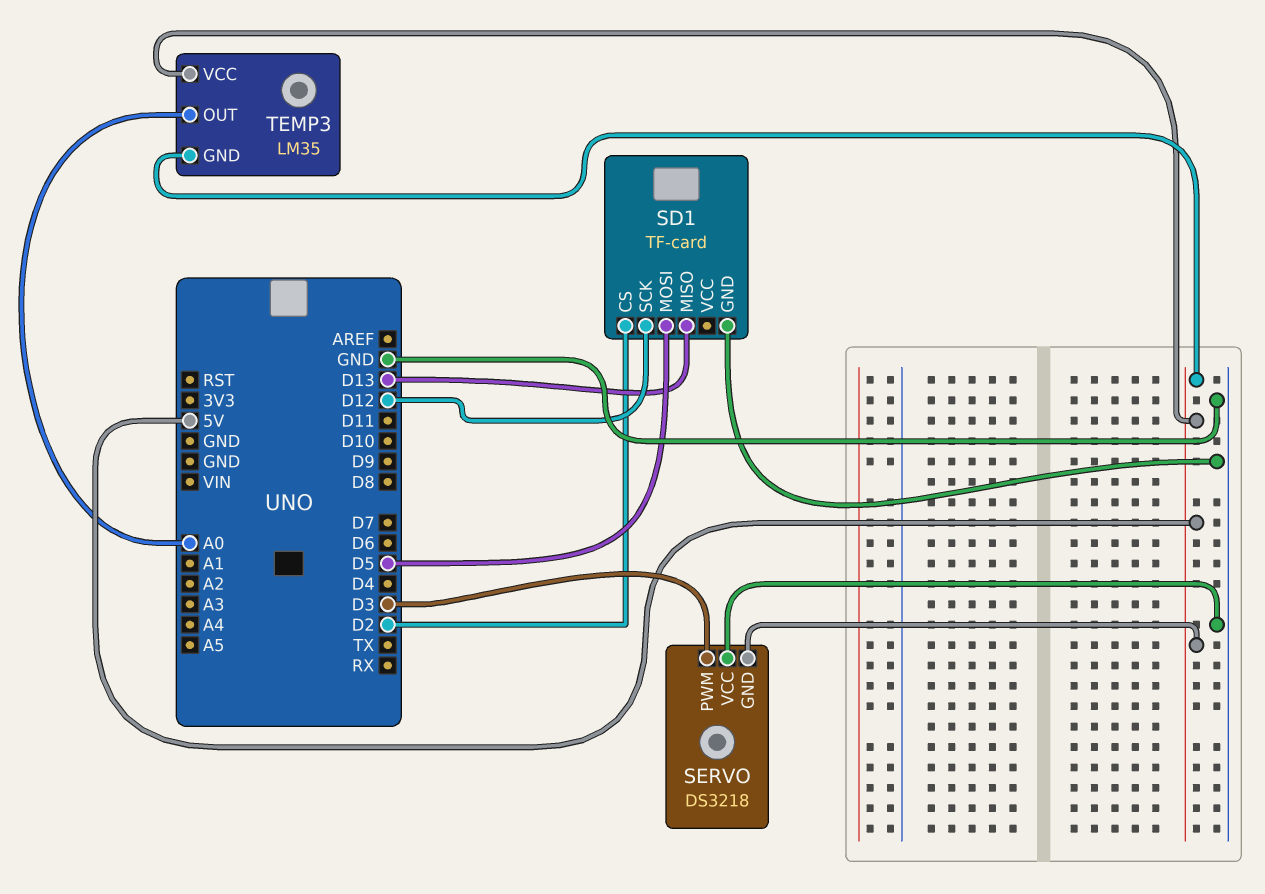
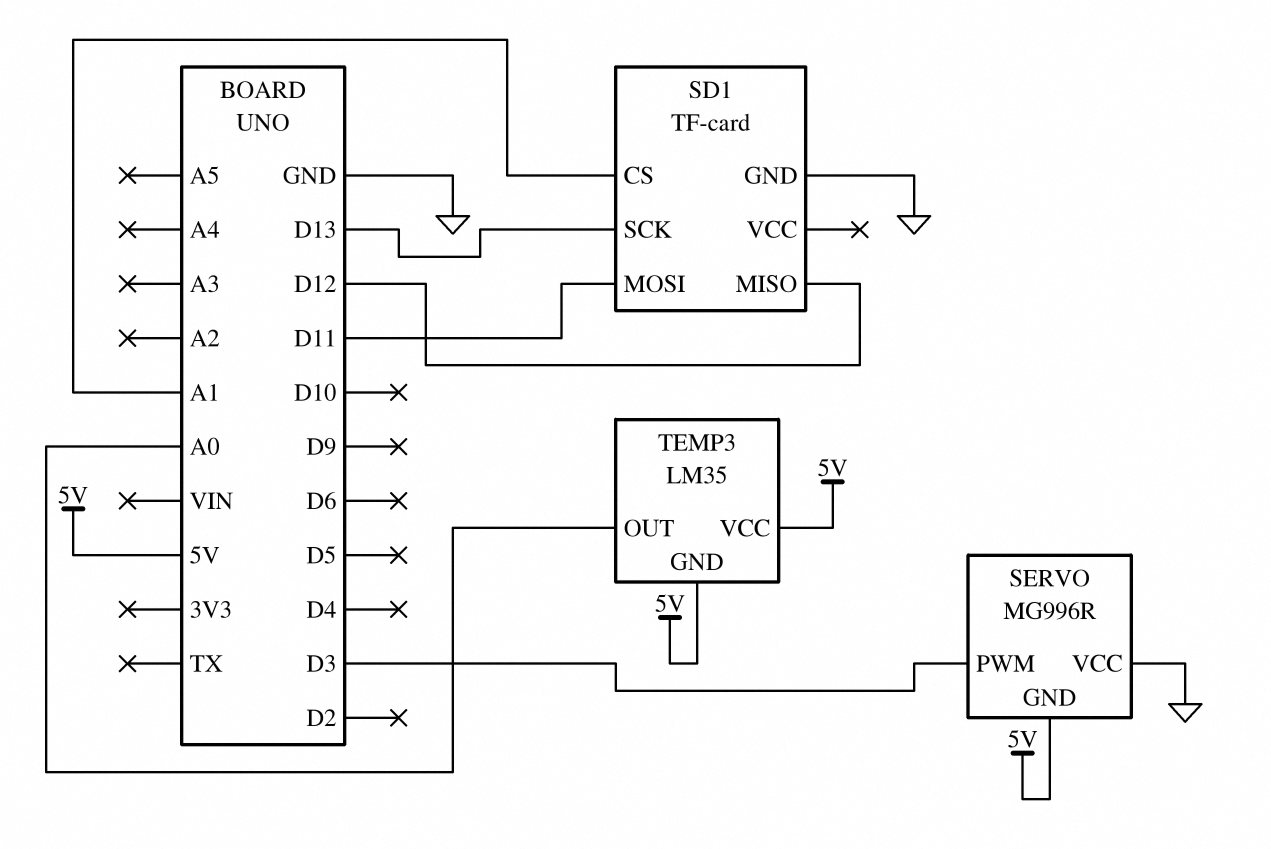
SD1 pin CS: D2 -> A1
SD1 pin MISO: D13 -> D12
SD1 pin MOSI: D5 -> D11
SD1 pin SCK: D12 -> D13
SERVO: DS3218 -> MG996R

